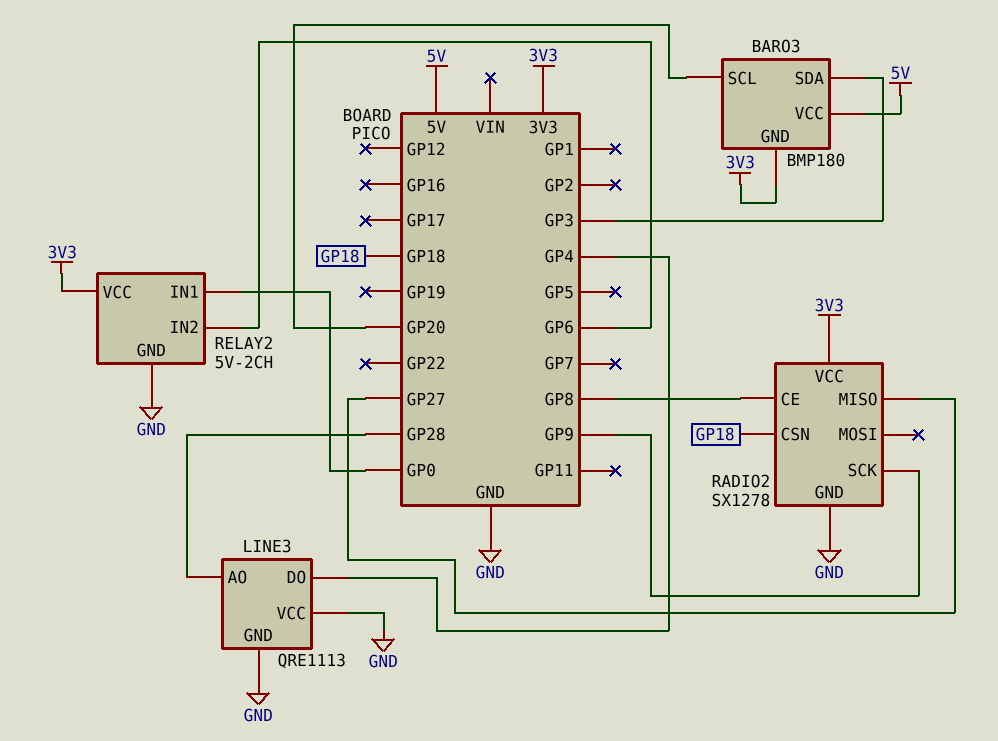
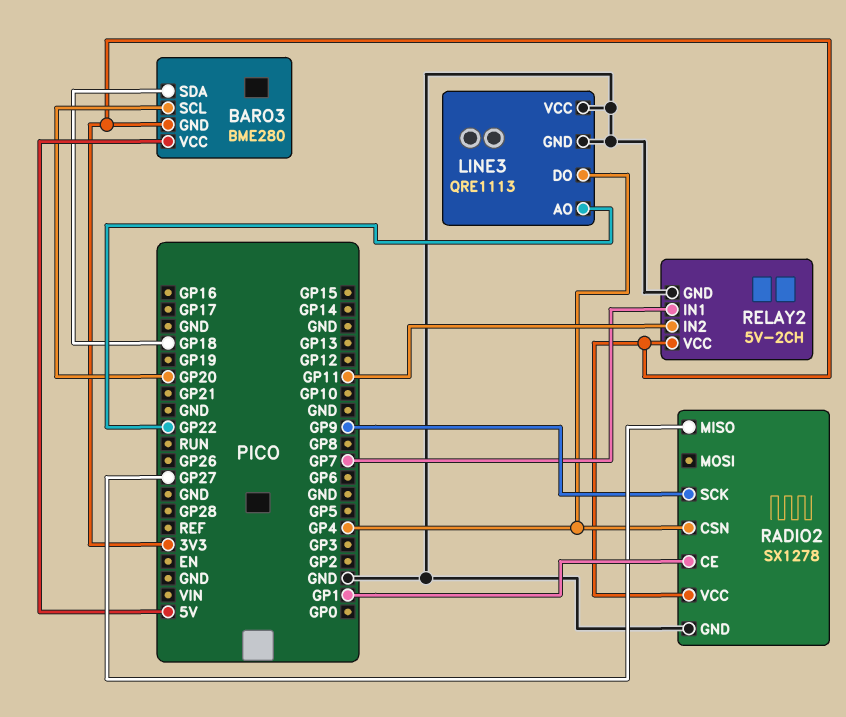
BARO3: BMP180 -> BME280
BARO3 pin SDA: GP3 -> GP18
LINE3 pin AO: GP28 -> GP22
RADIO2 pin CE: GP8 -> GP1
RADIO2 pin CSN: GP18 -> GP4
RELAY2 pin IN1: GP0 -> GP7
RELAY2 pin IN2: GP6 -> GP11

